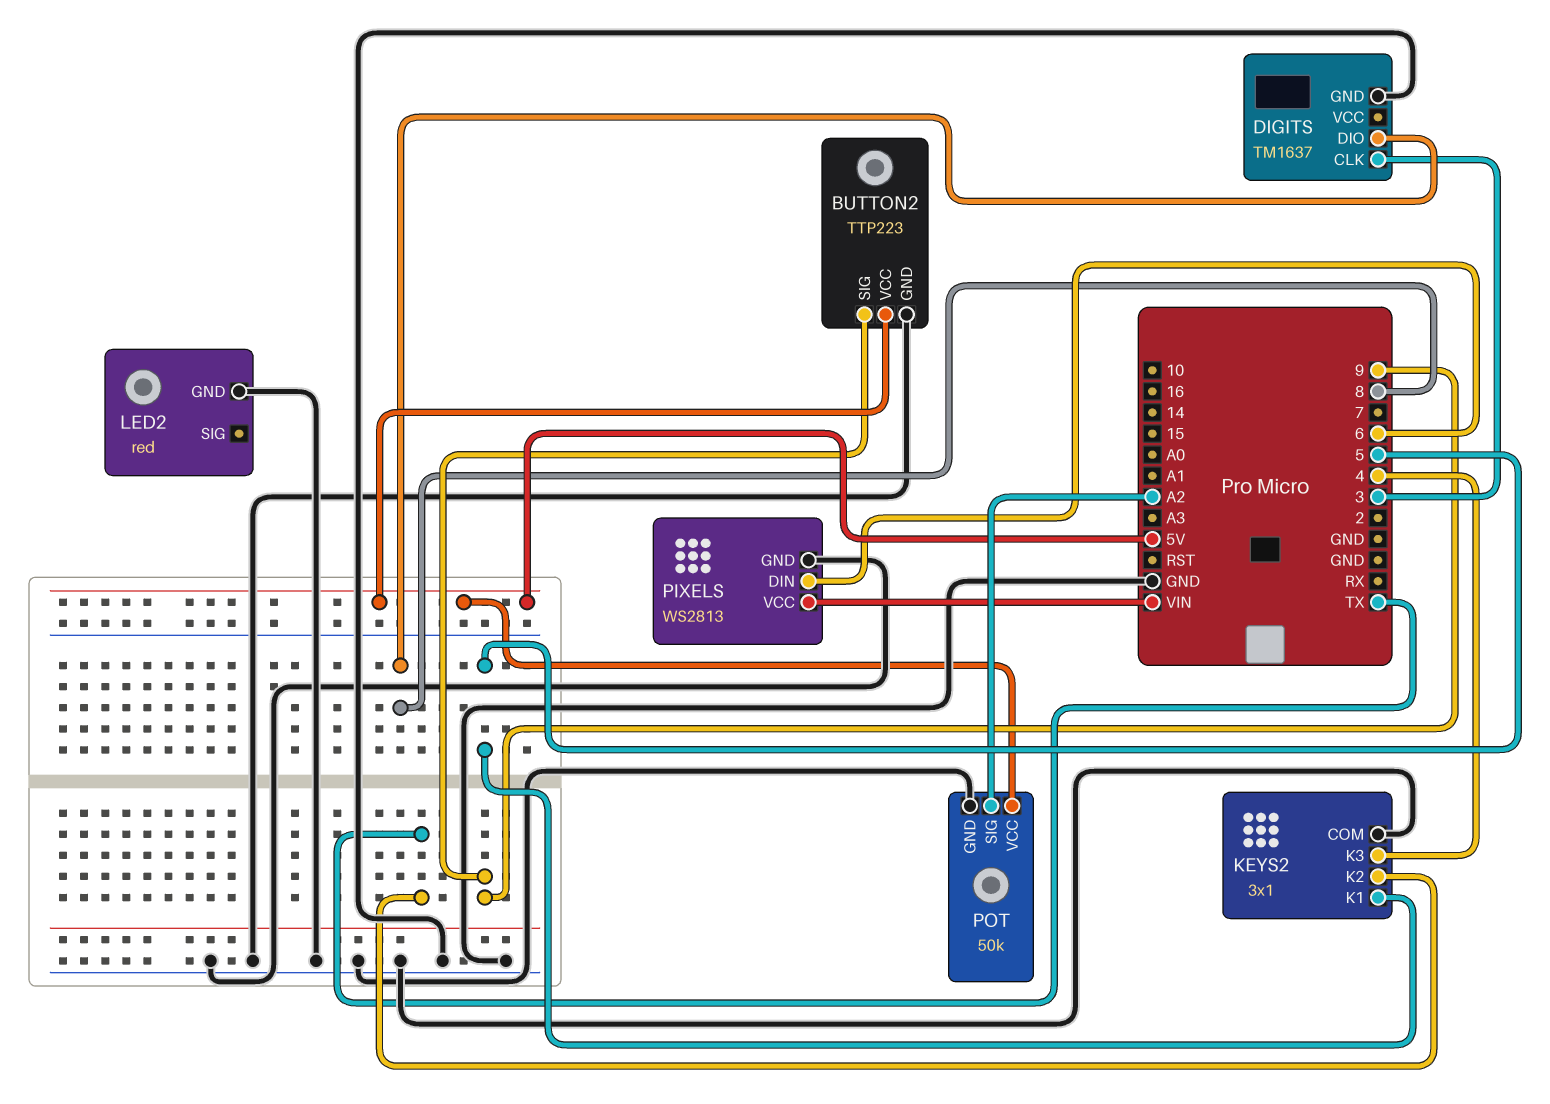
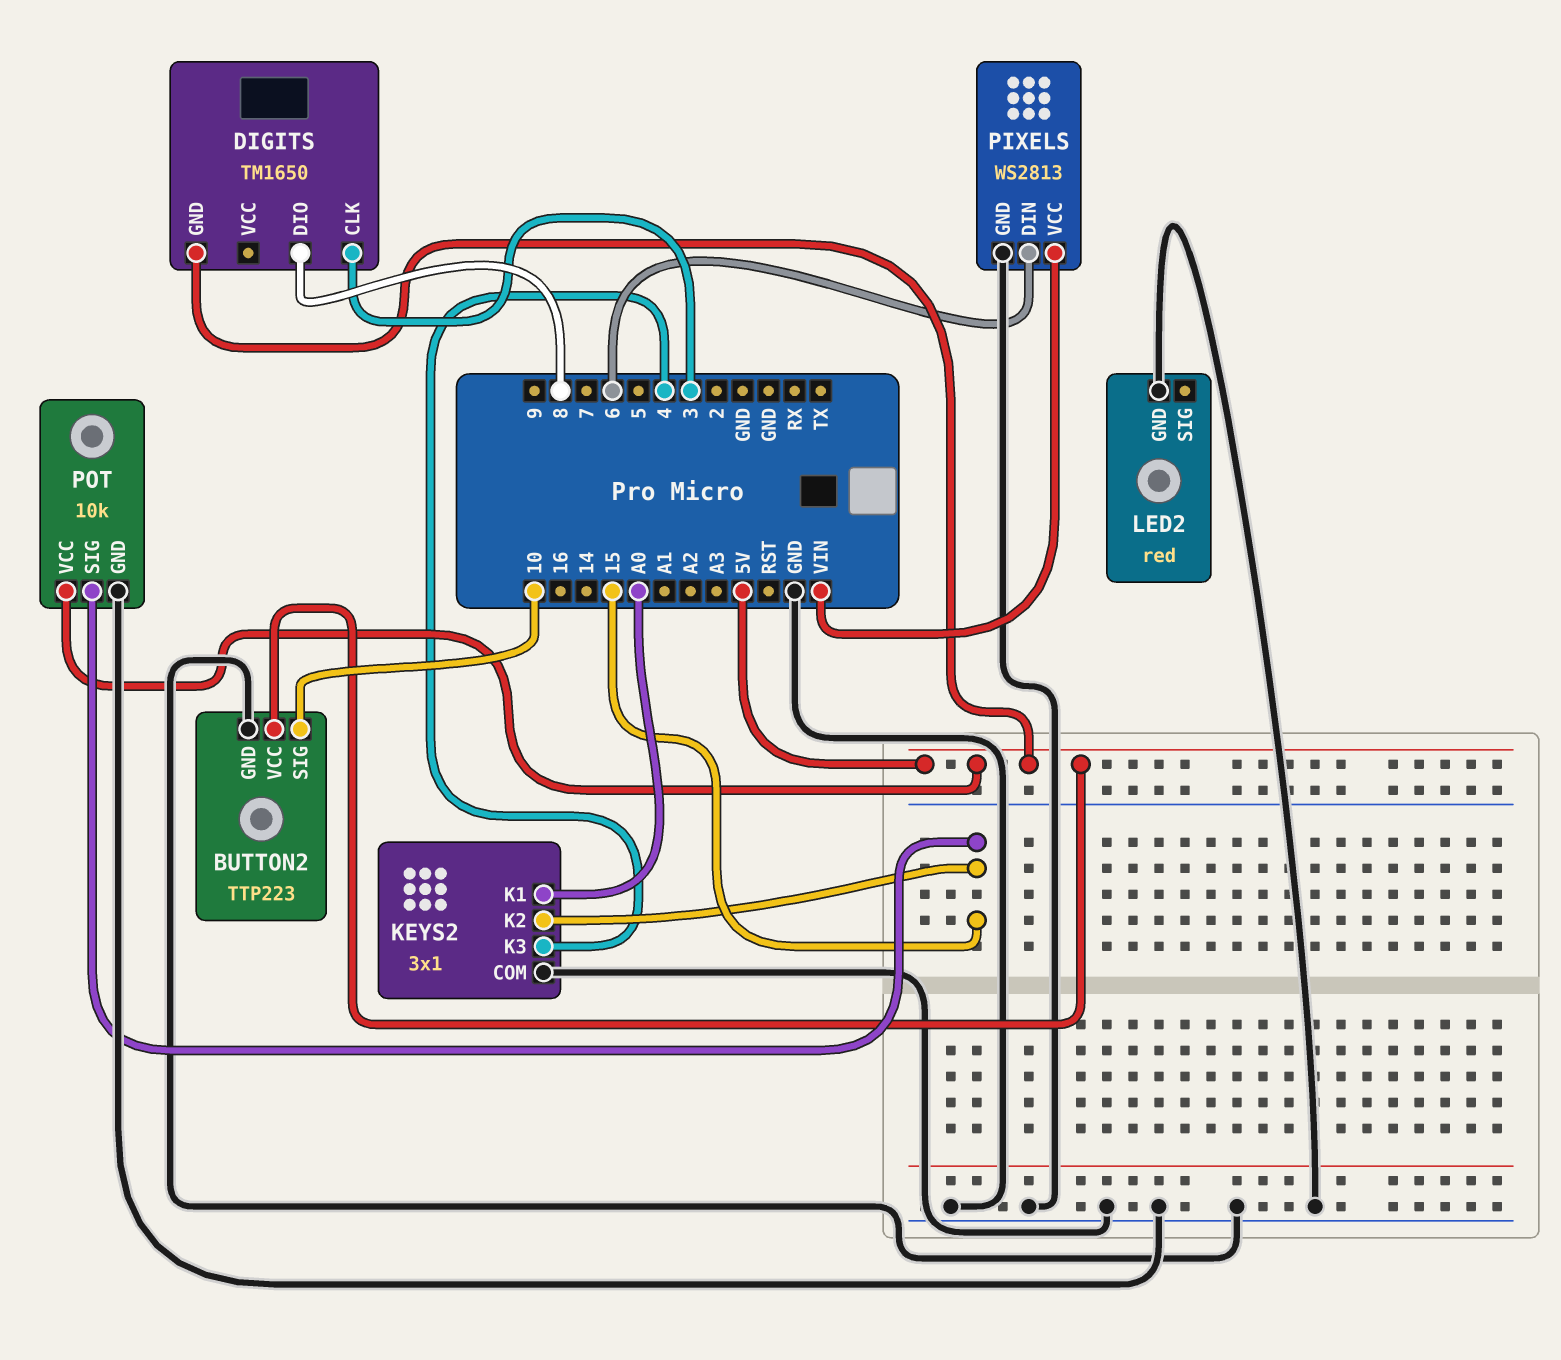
BUTTON2 pin SIG: 9 -> 10
DIGITS: TM1637 -> TM1650
DIGITS pin GND: GND -> 5V
KEYS2 pin K1: 5 -> A0
KEYS2 pin K2: TX -> 15
POT: 50k -> 10k
POT pin SIG: A2 -> 15

